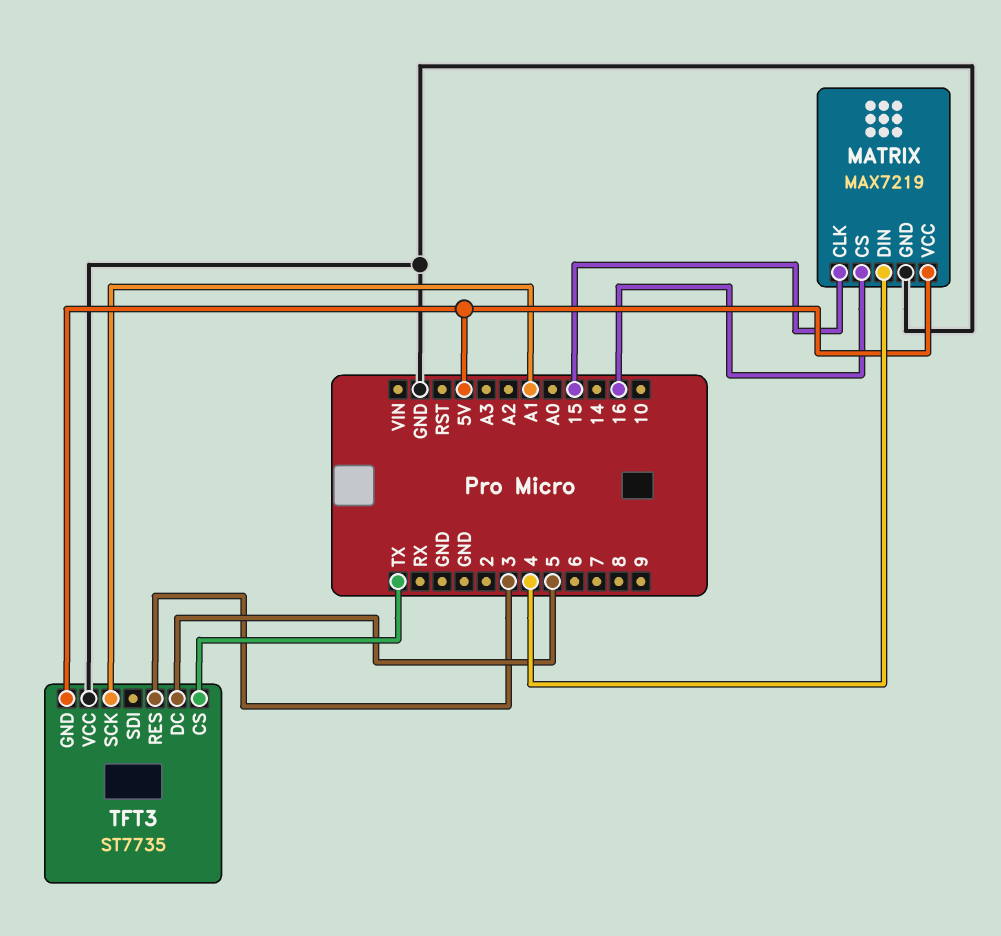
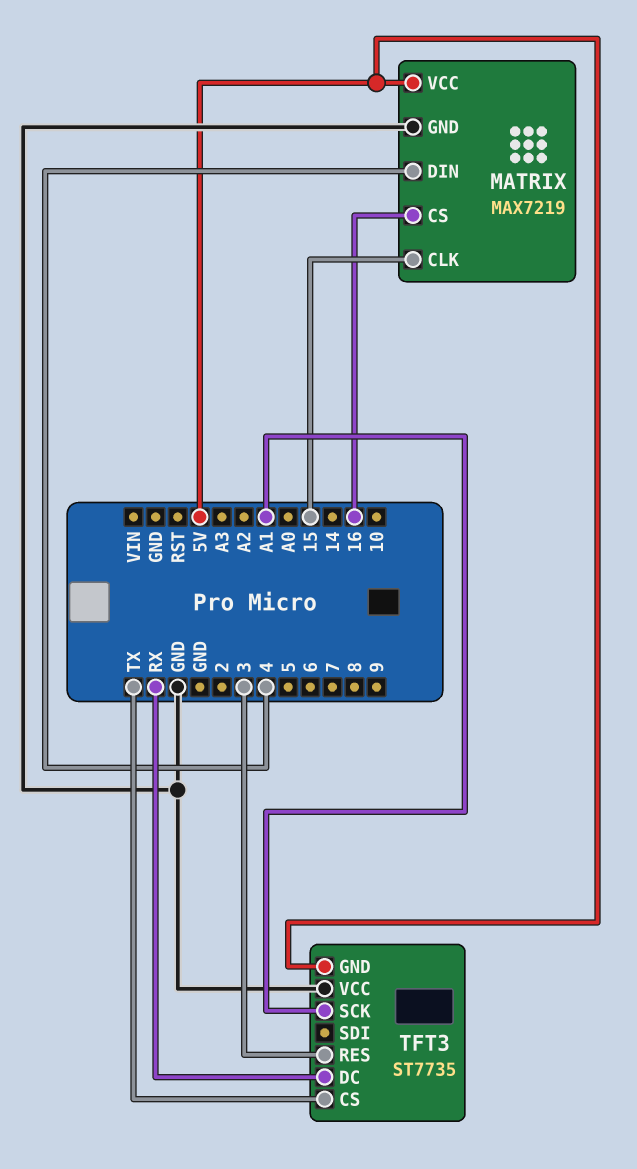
TFT3 pin DC: 5 -> RX

